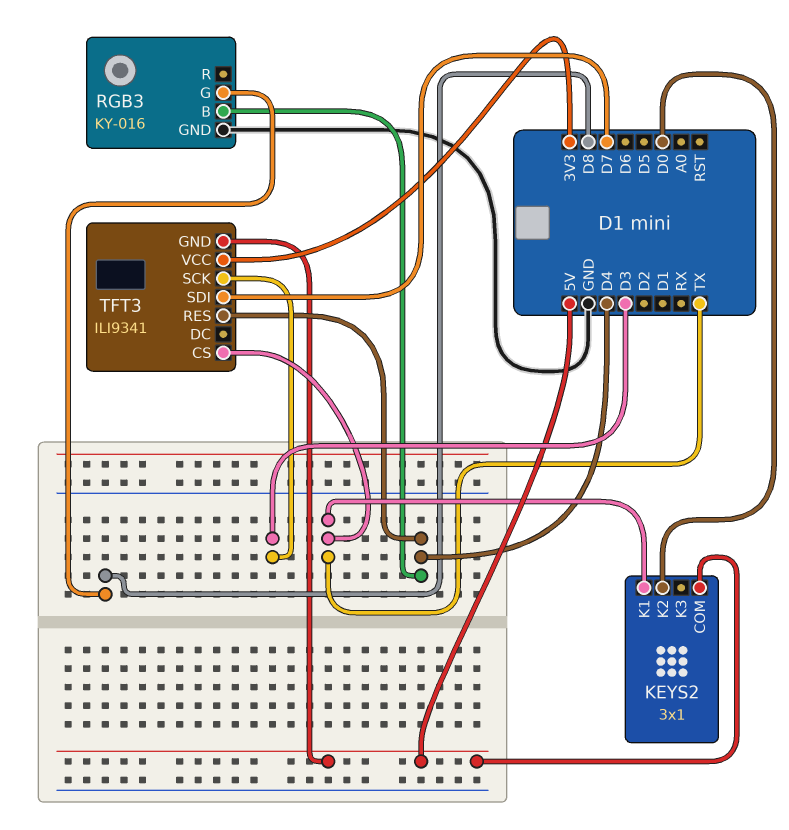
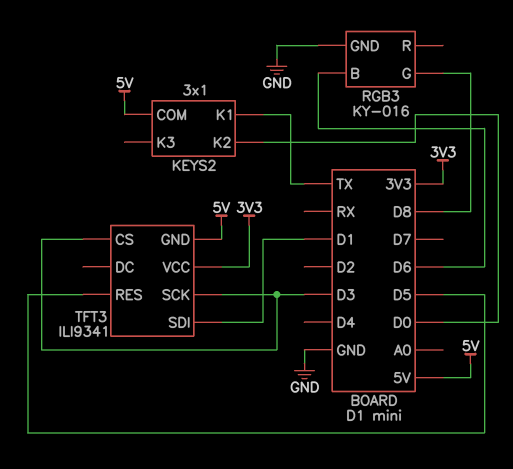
RGB3 pin B: D4 -> D6
TFT3 pin CS: TX -> D3
TFT3 pin RES: D4 -> D5
TFT3 pin SDI: D7 -> D1

